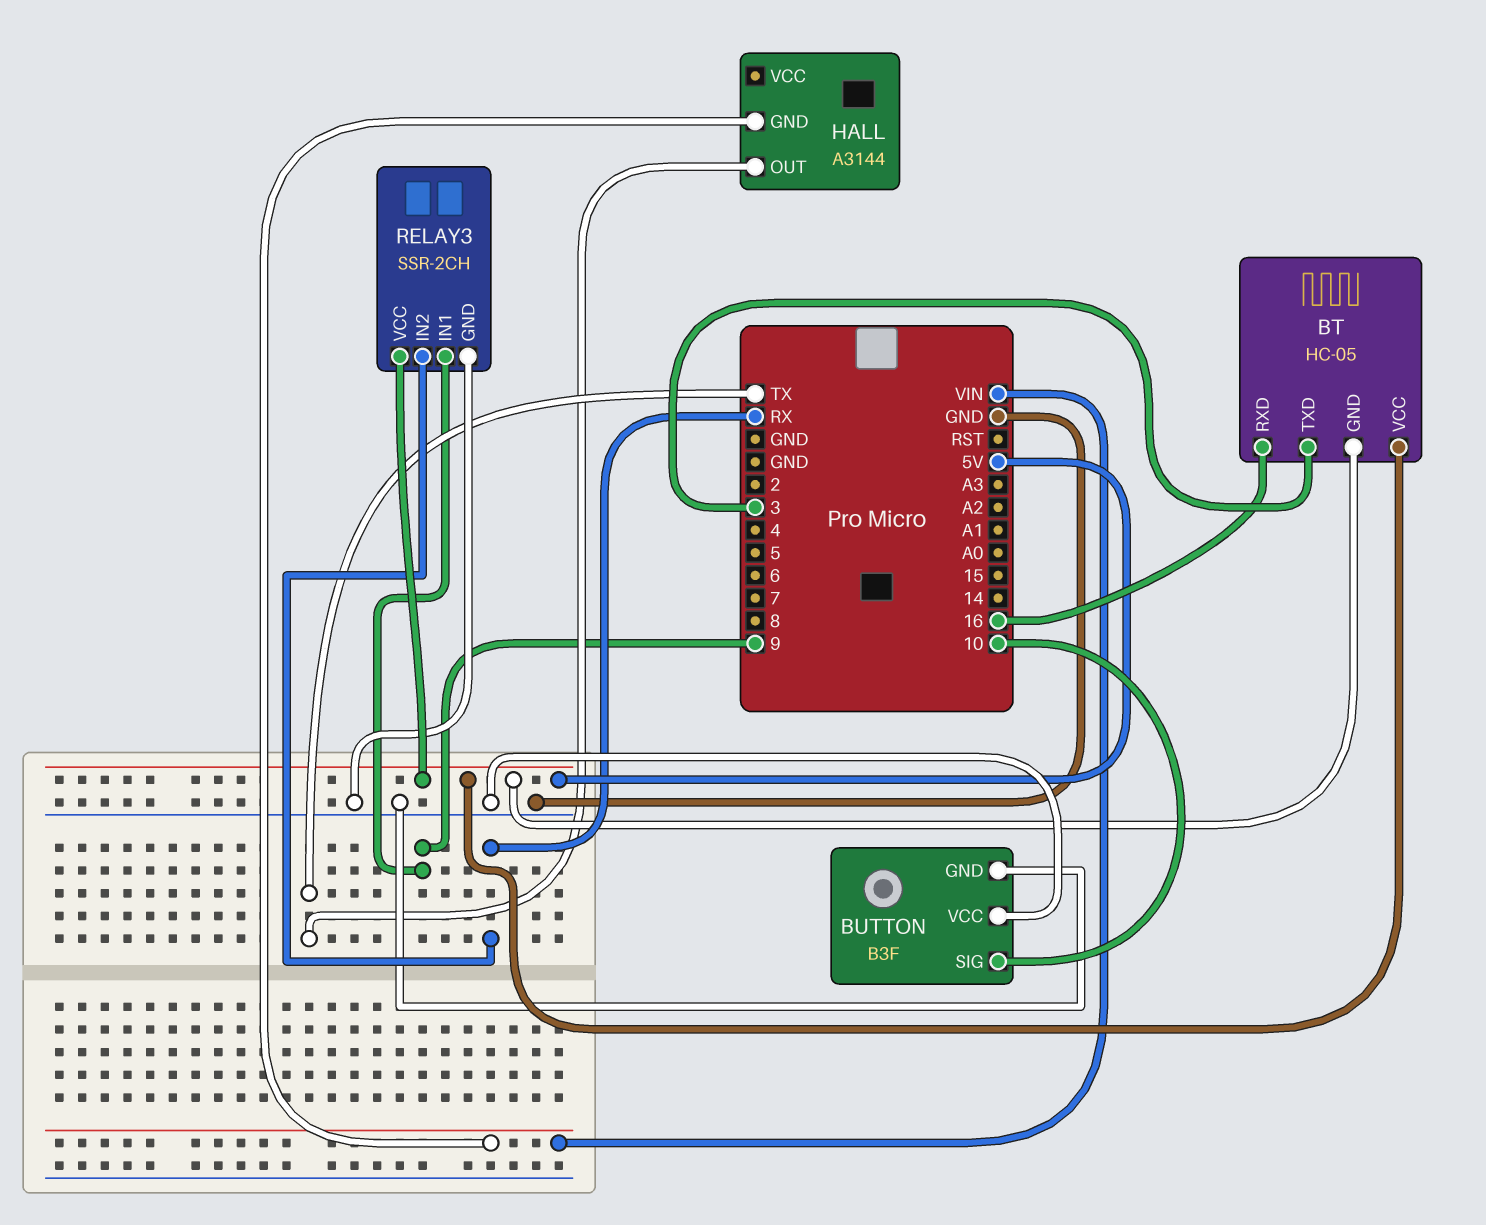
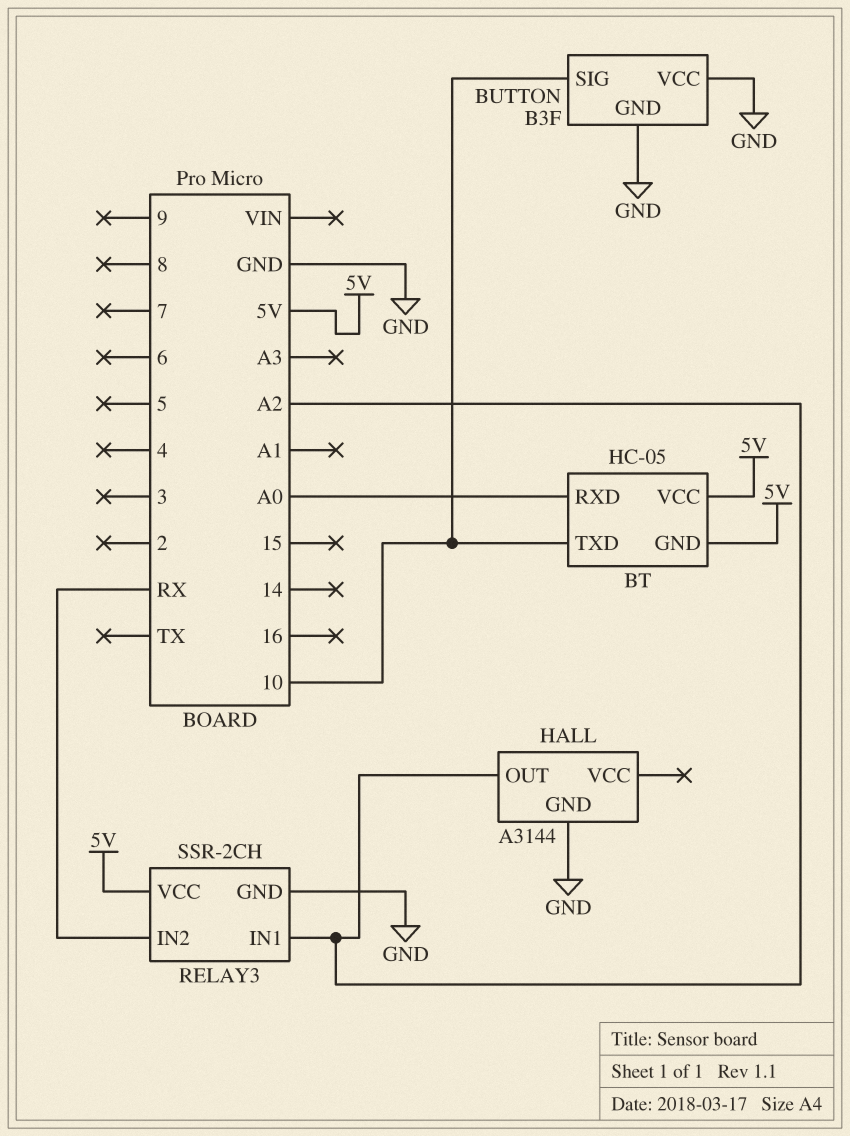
BT pin RXD: 16 -> A0
BT pin TXD: 3 -> 10
HALL pin GND: VIN -> GND
HALL pin OUT: TX -> A2
RELAY3 pin IN1: 9 -> A2

